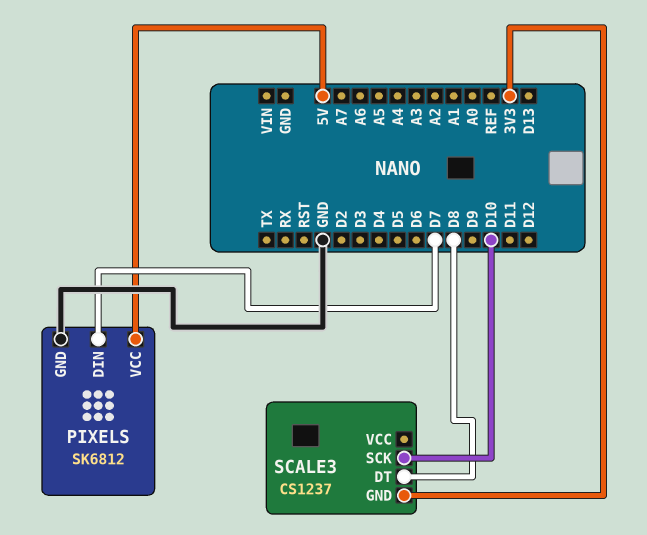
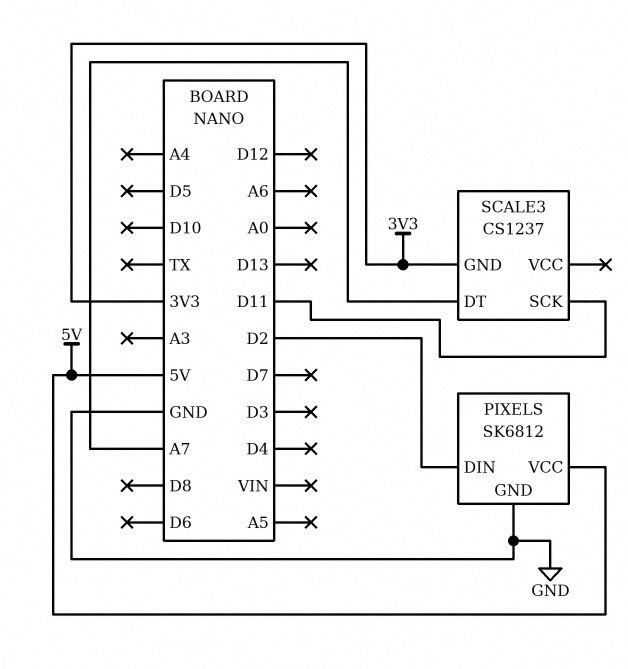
PIXELS pin DIN: D7 -> D2
SCALE3 pin DT: D8 -> A7
SCALE3 pin SCK: D10 -> D11

